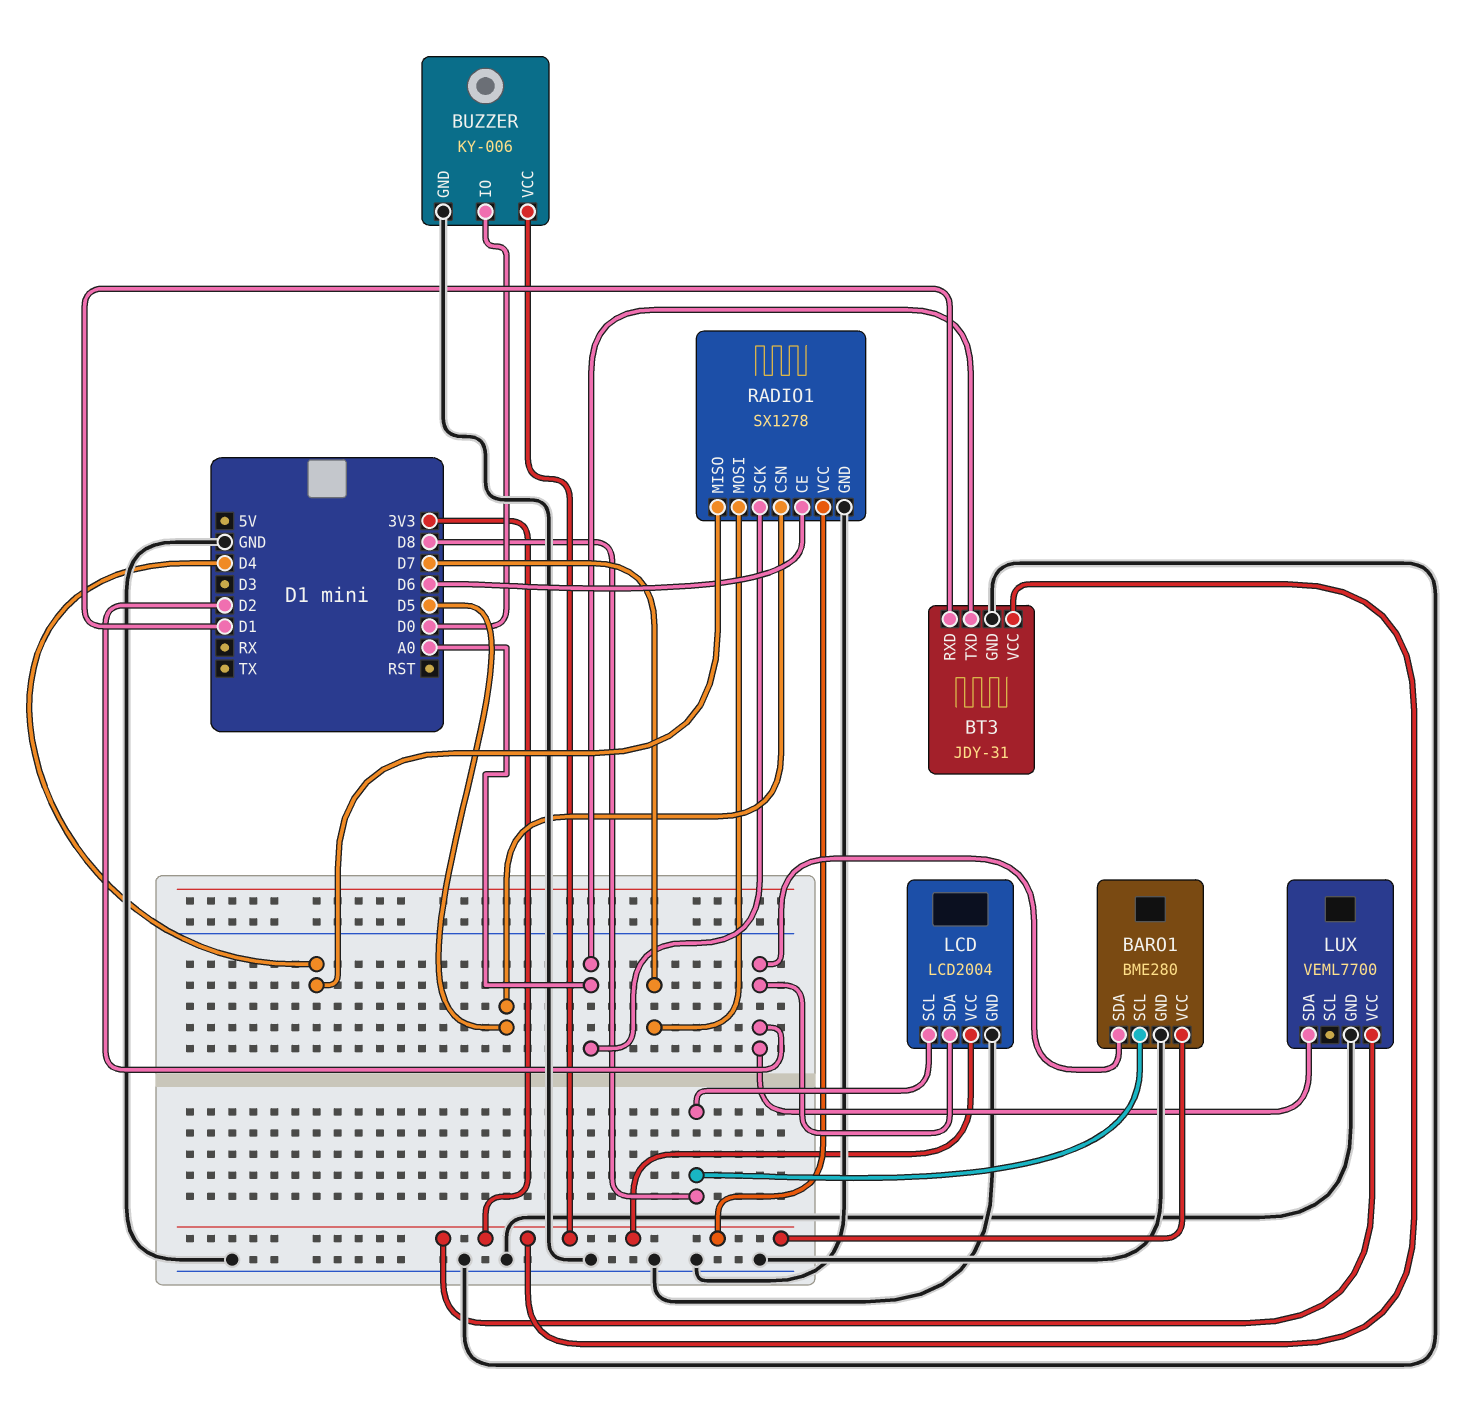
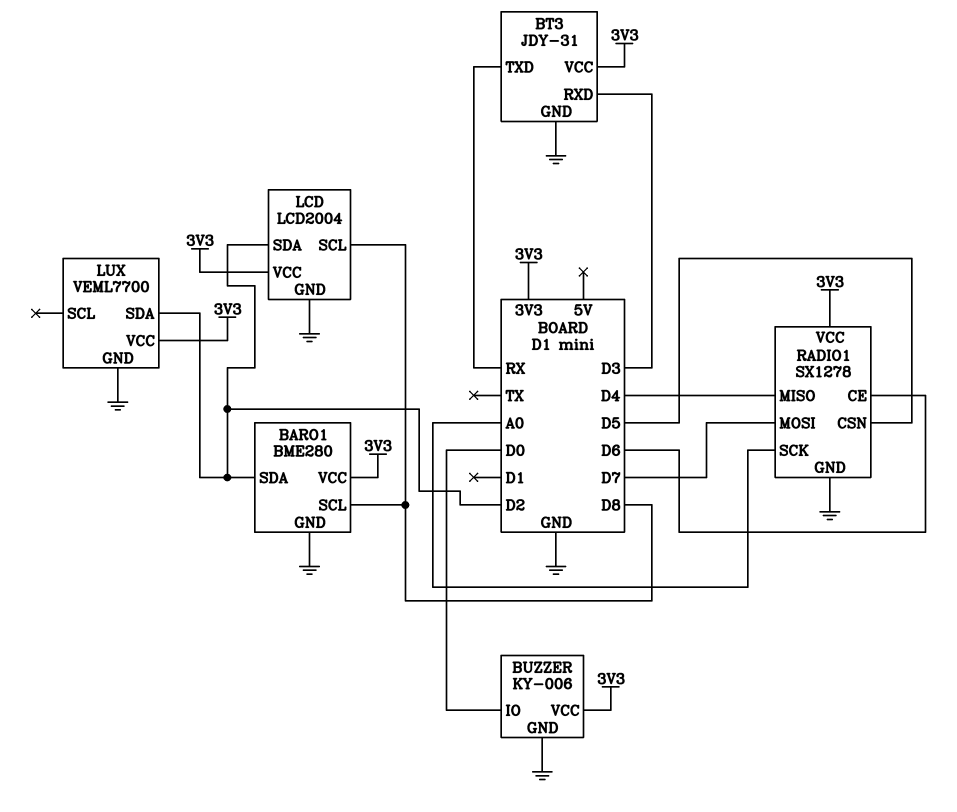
BT3 pin RXD: D1 -> D3
BT3 pin TXD: A0 -> RX

